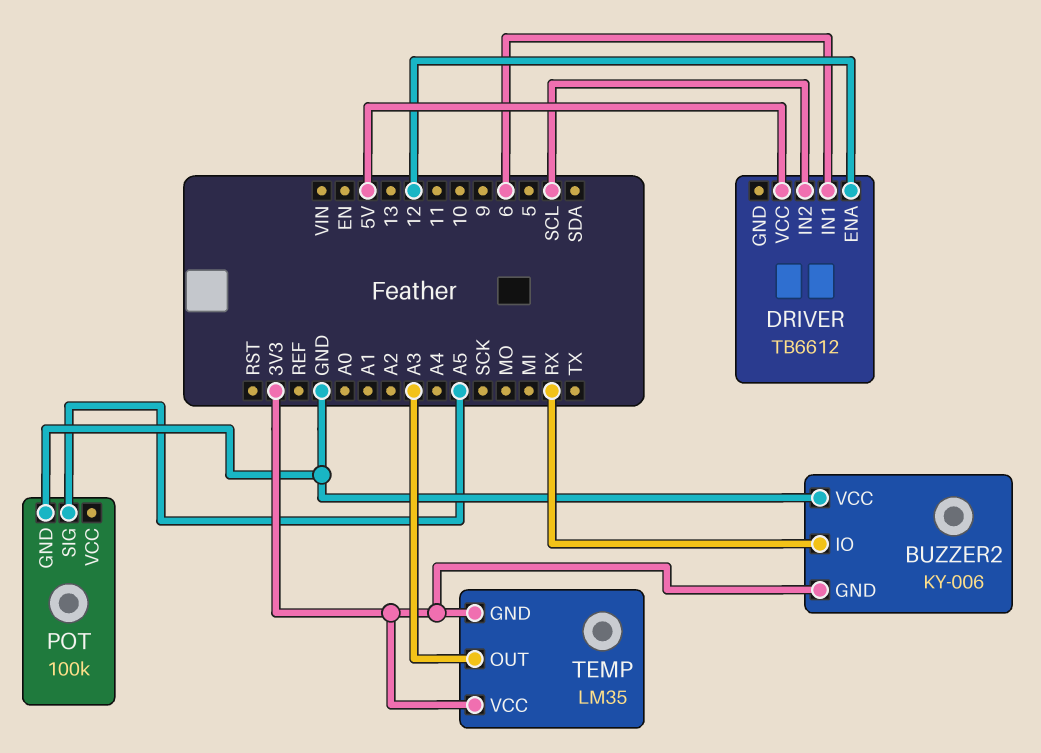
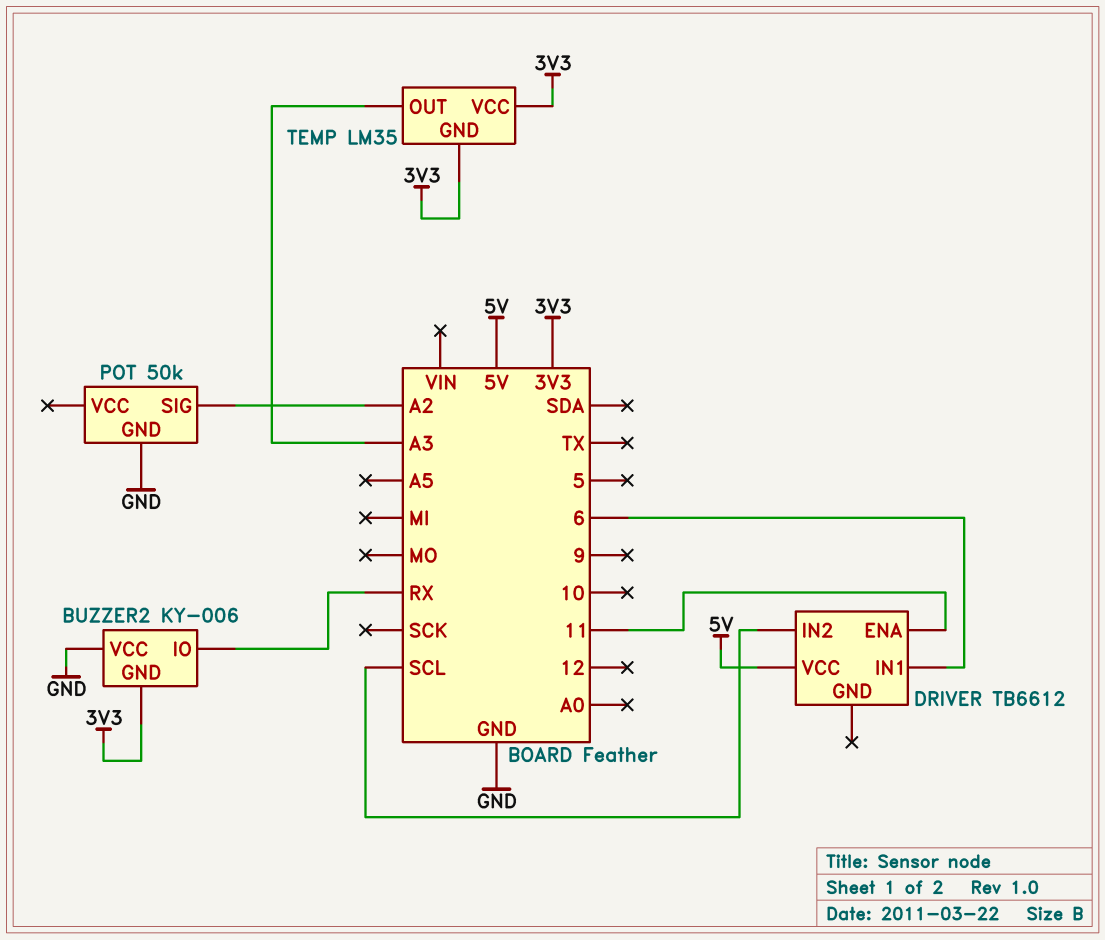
DRIVER pin ENA: 12 -> 11
POT: 100k -> 50k
POT pin SIG: A5 -> A2

